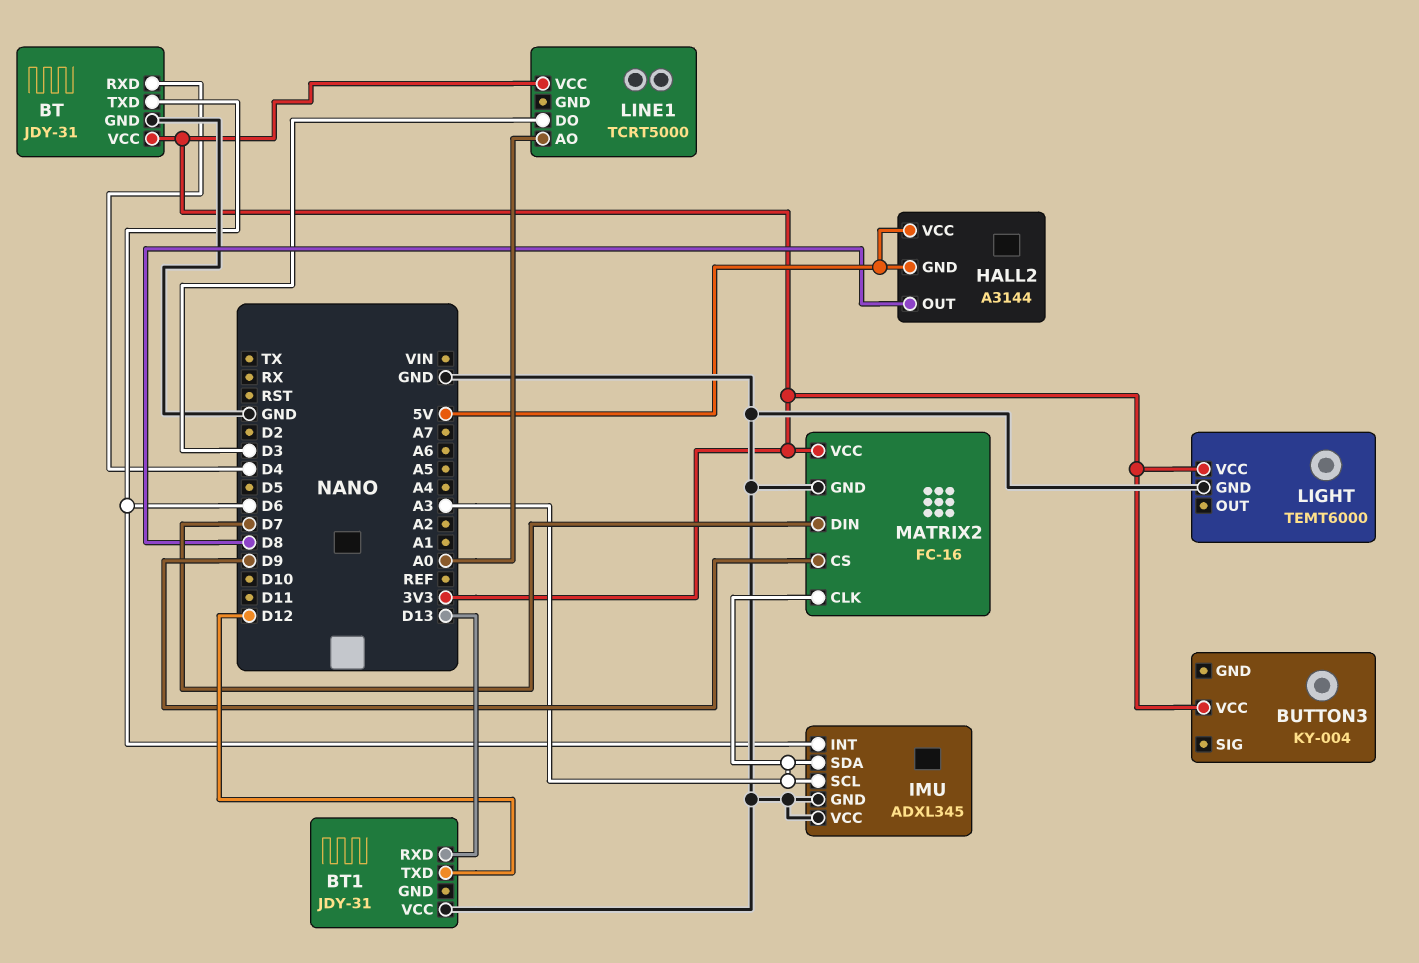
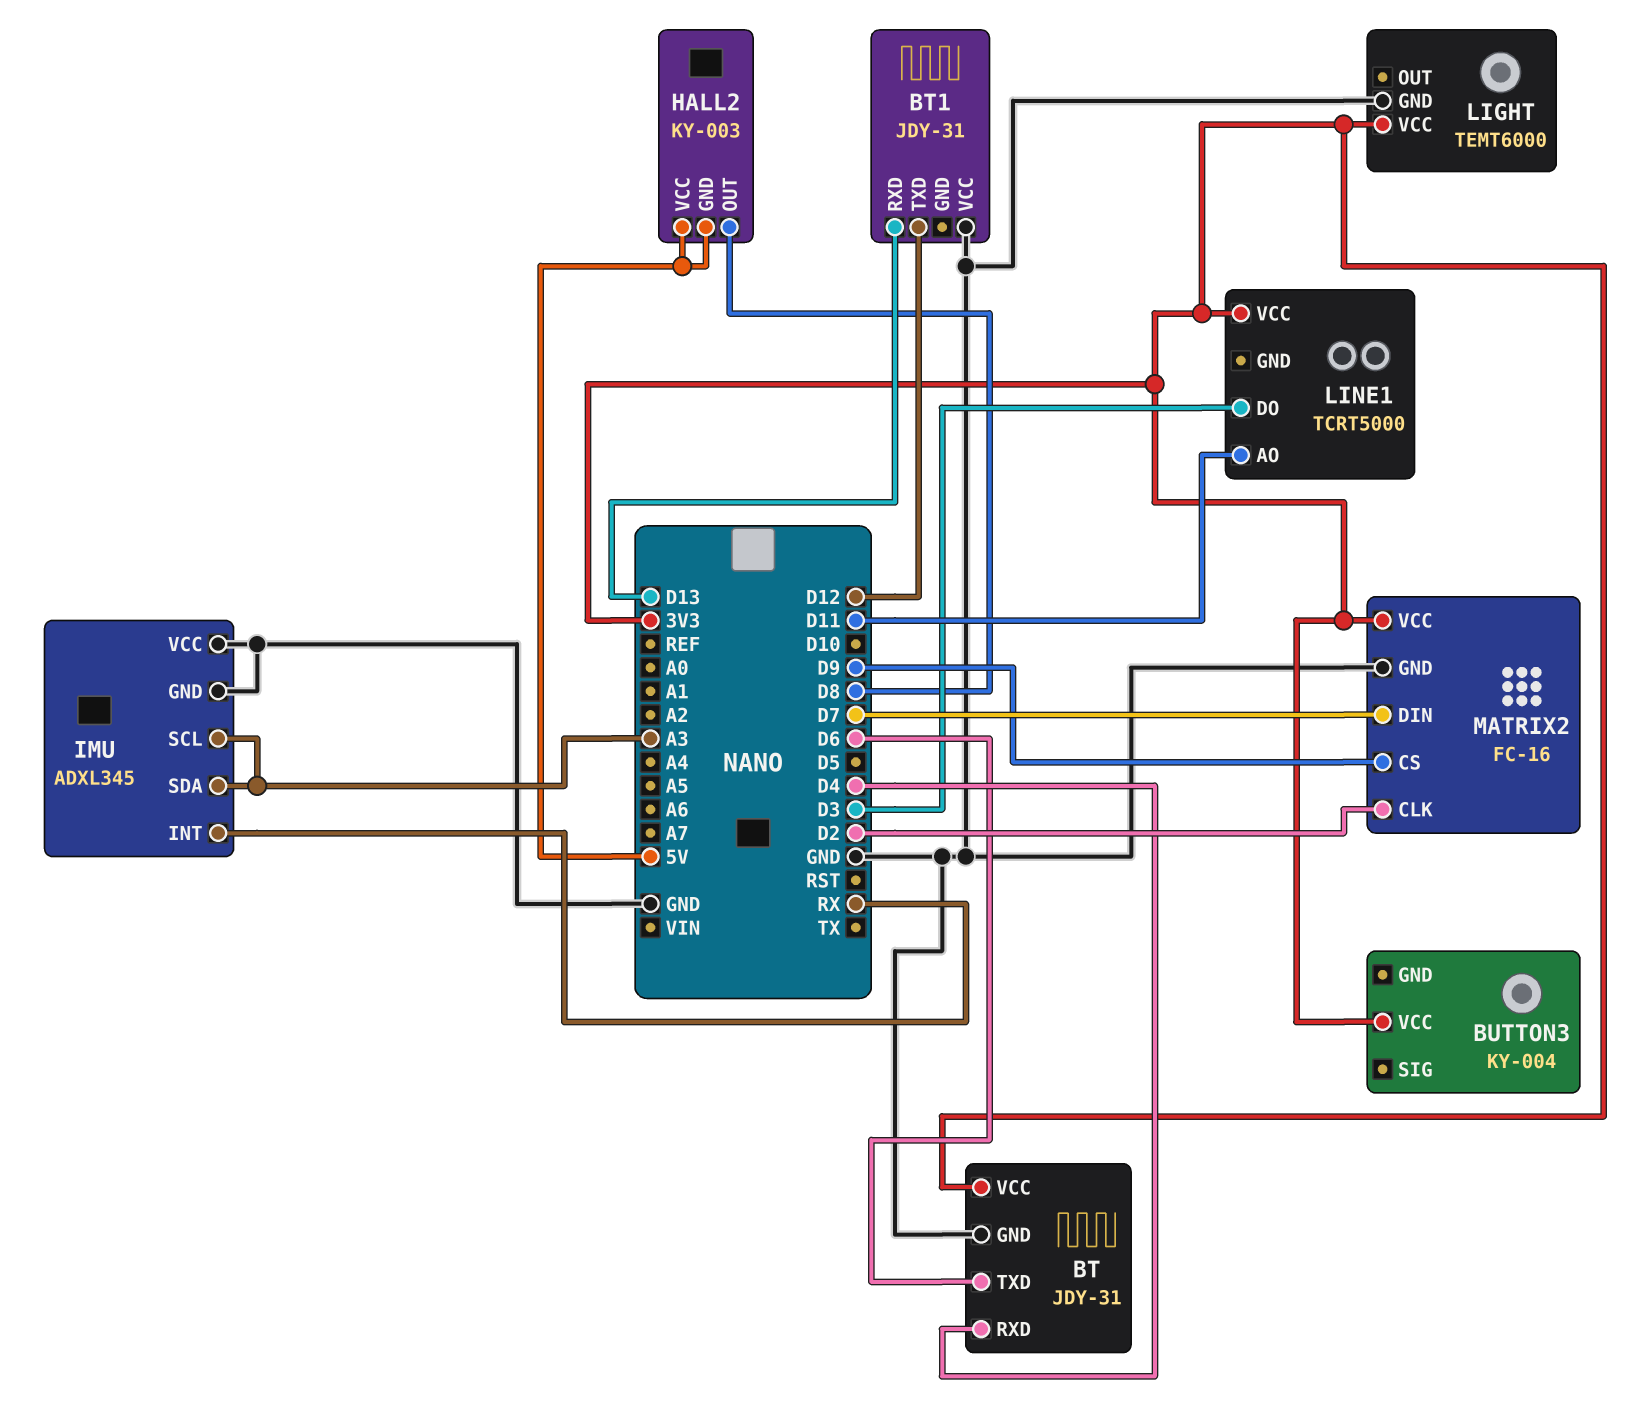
HALL2: A3144 -> KY-003
IMU pin INT: D6 -> RX
LINE1 pin AO: A0 -> D11
MATRIX2 pin CLK: A3 -> D2

